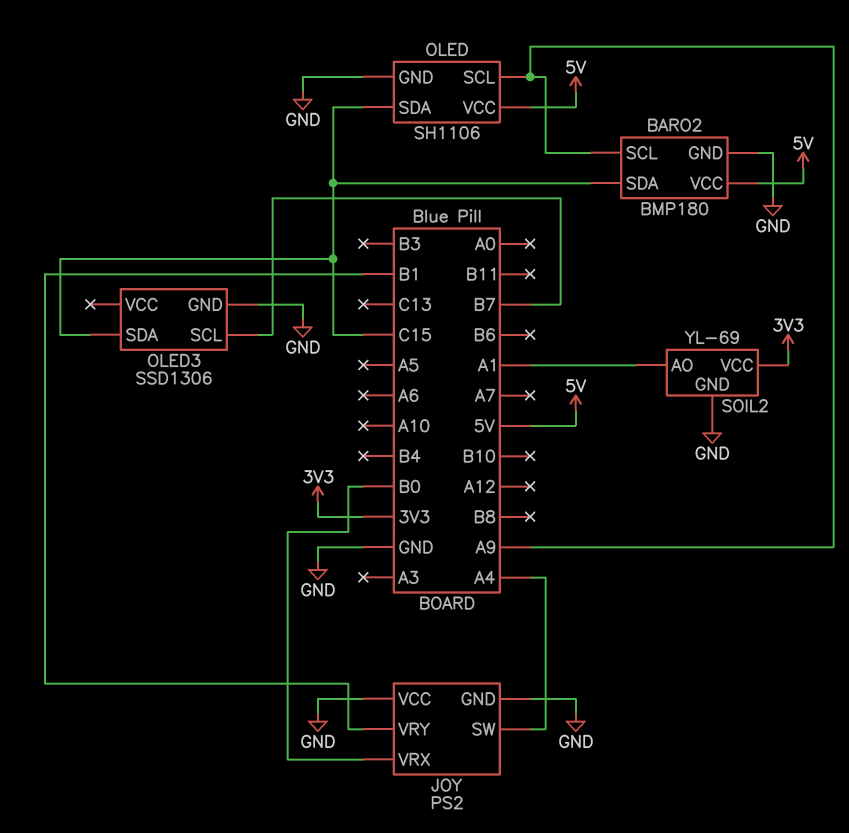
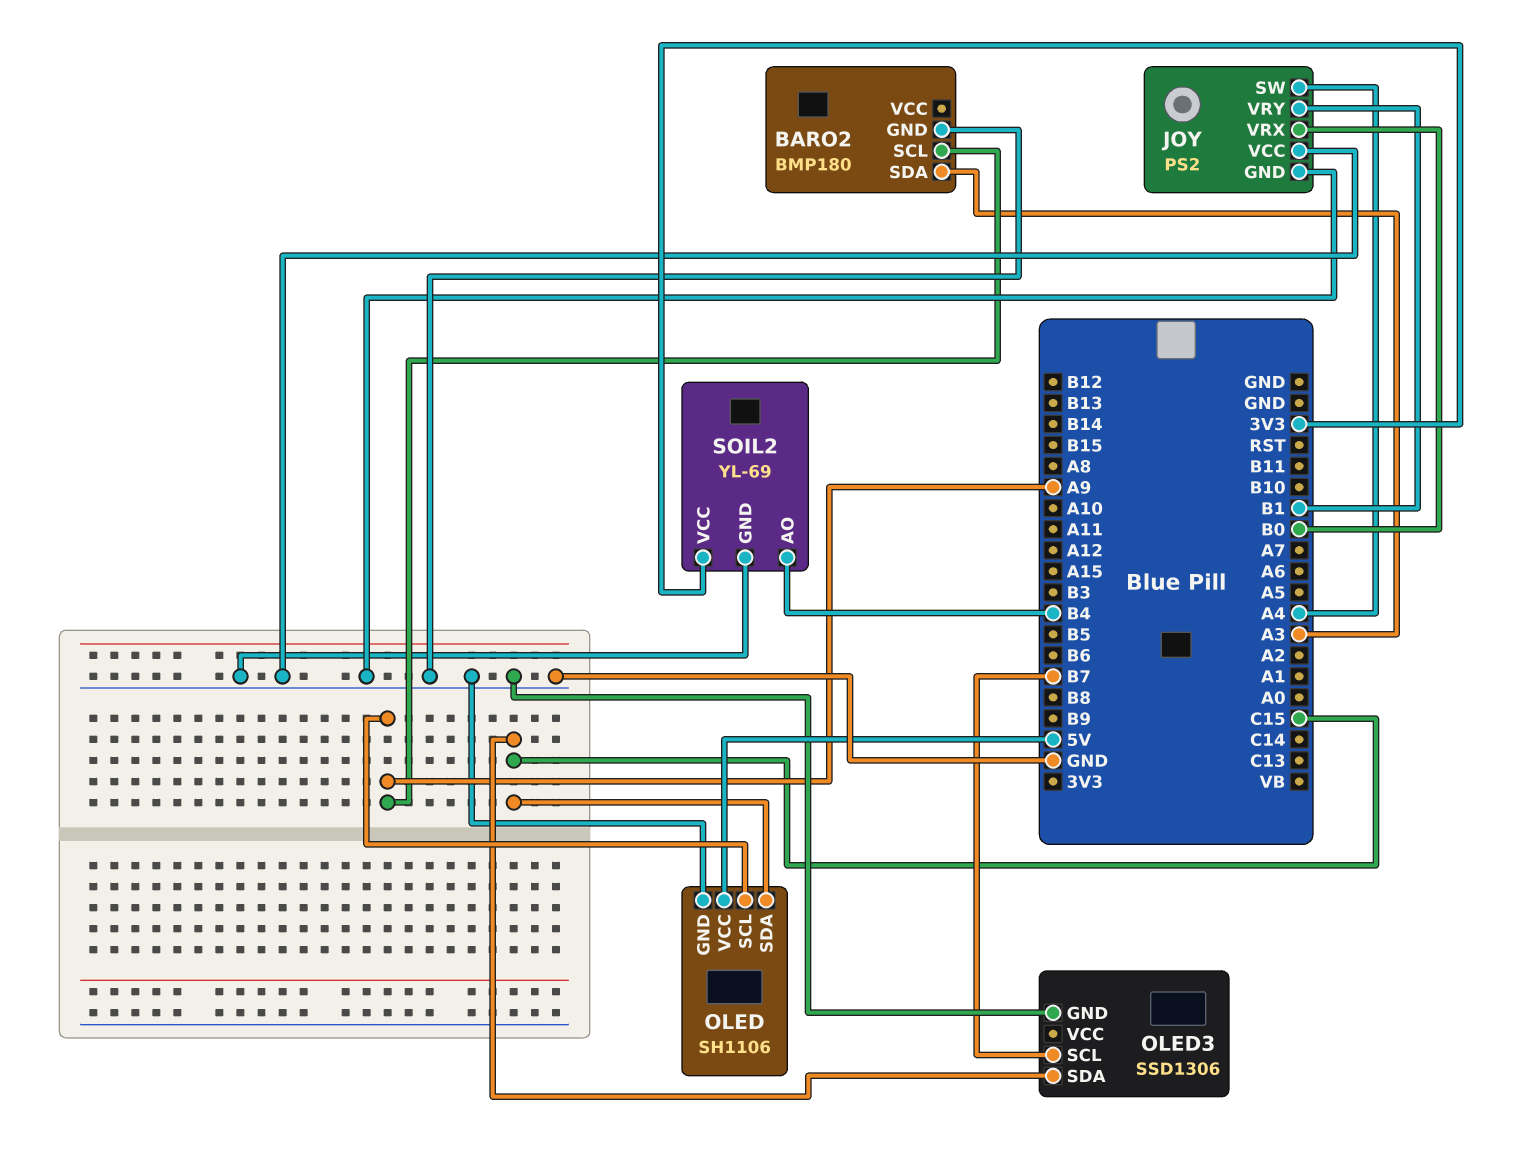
BARO2 pin SDA: C15 -> A3
BARO2 pin VCC: 5V -> none
SOIL2 pin AO: A1 -> B4

